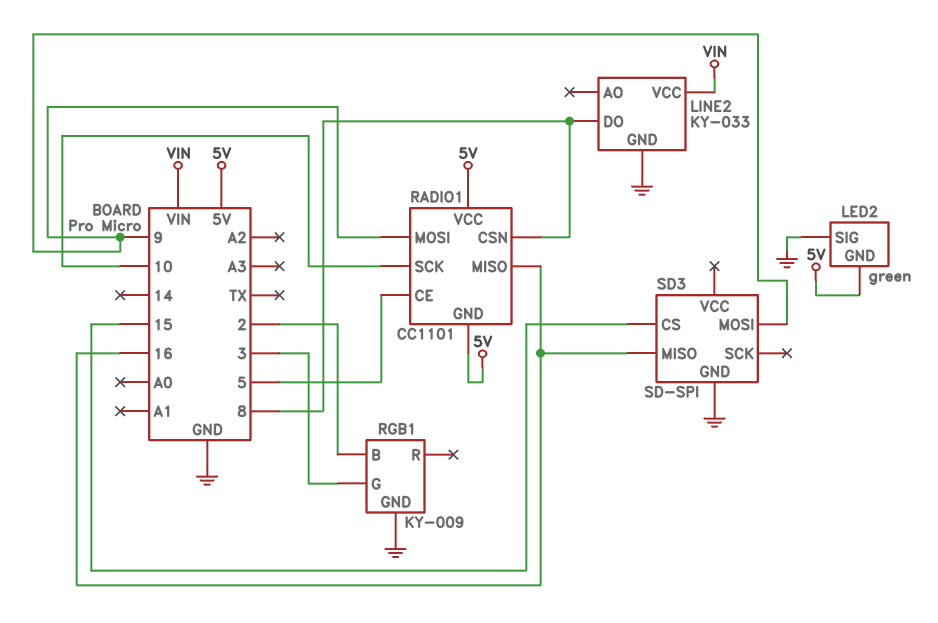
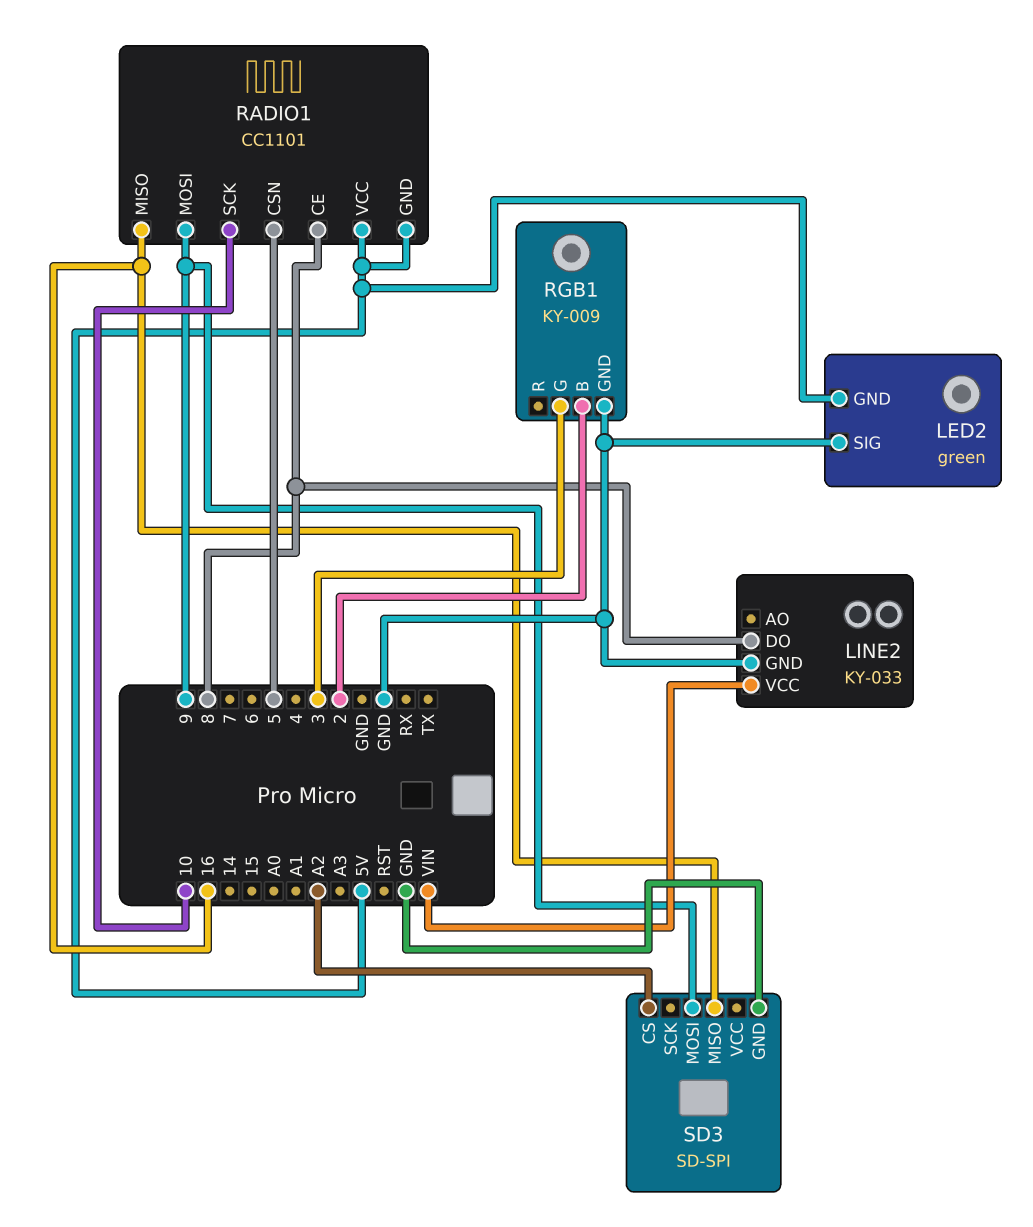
RADIO1 pin CE: 5 -> 8
RADIO1 pin CSN: 8 -> 5
SD3 pin CS: 15 -> A2

